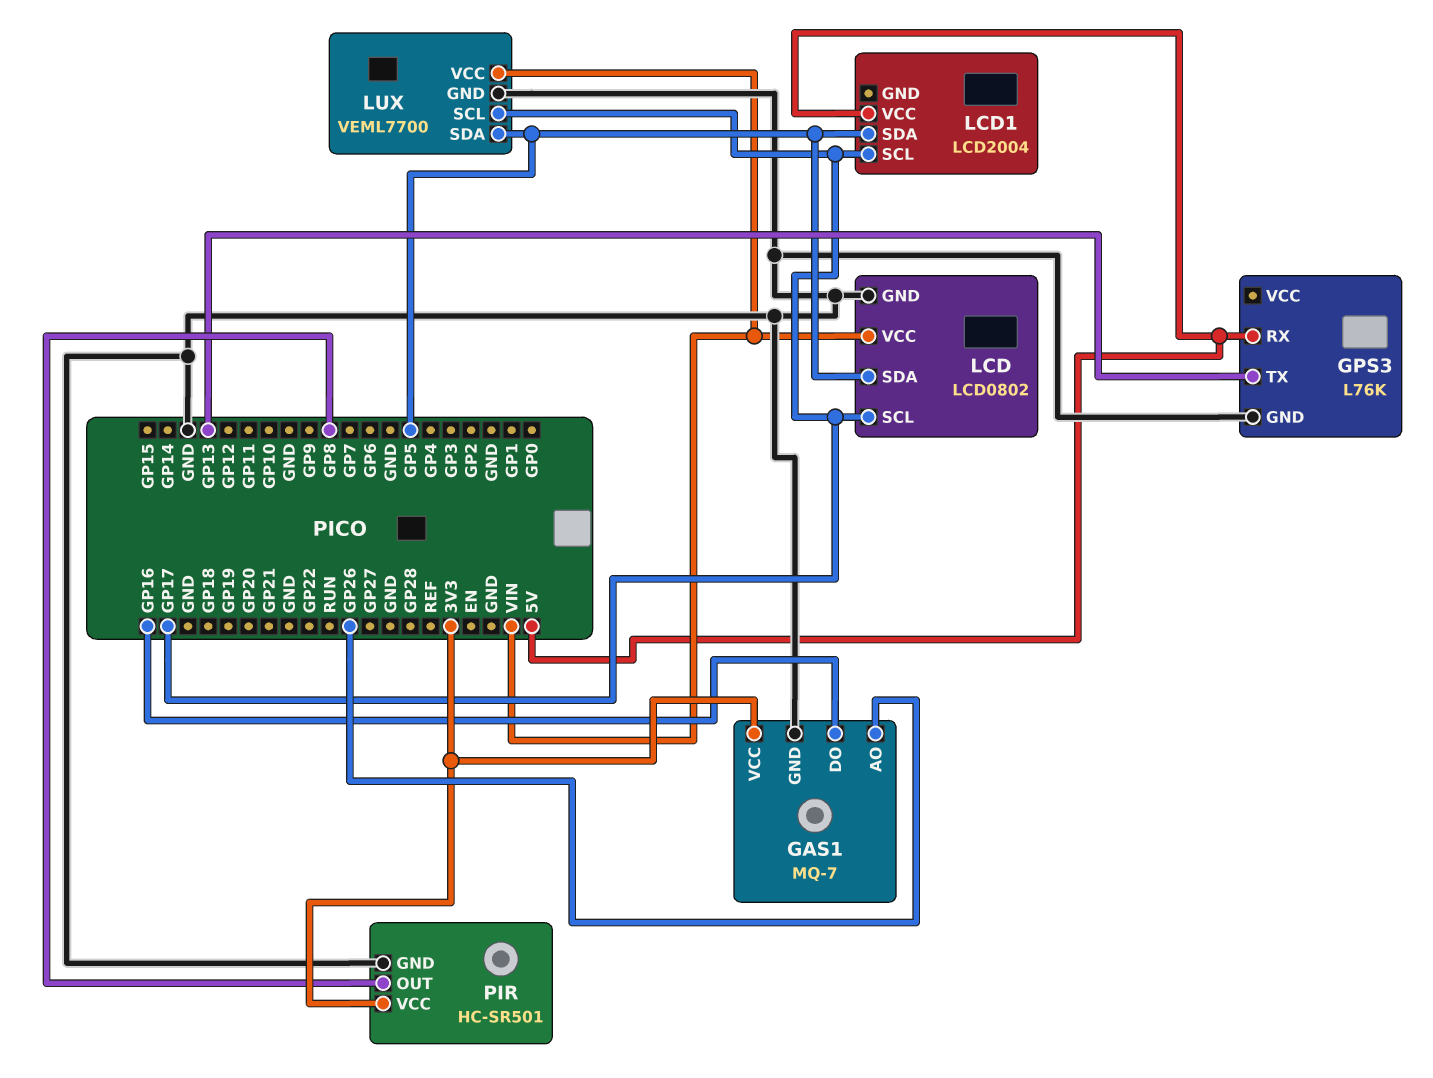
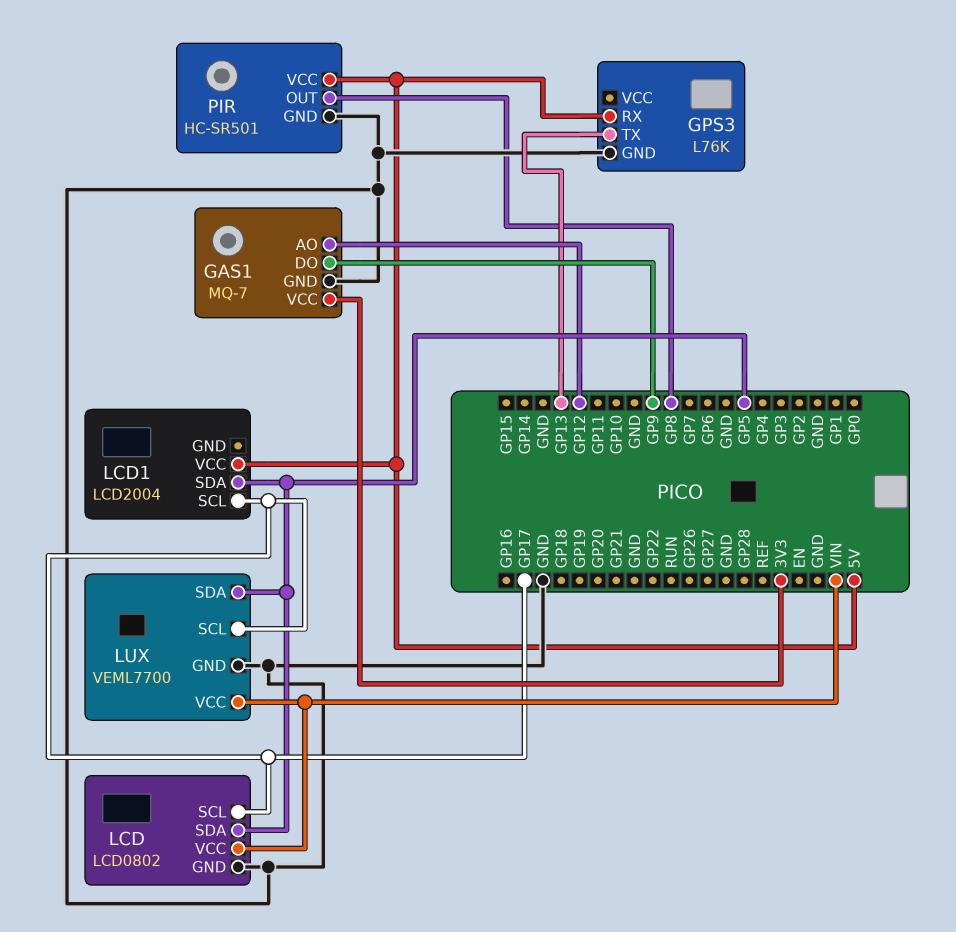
GAS1 pin AO: GP26 -> GP12
GAS1 pin DO: GP16 -> GP9
PIR pin VCC: 3V3 -> 5V

